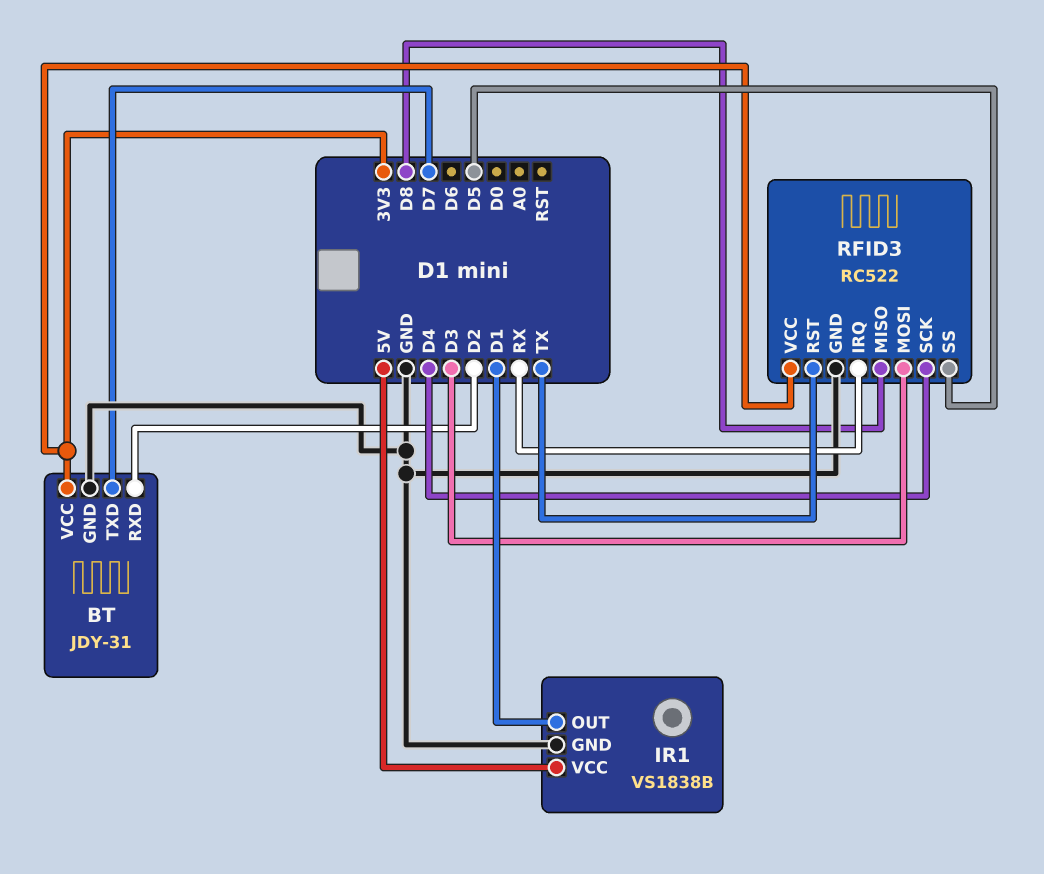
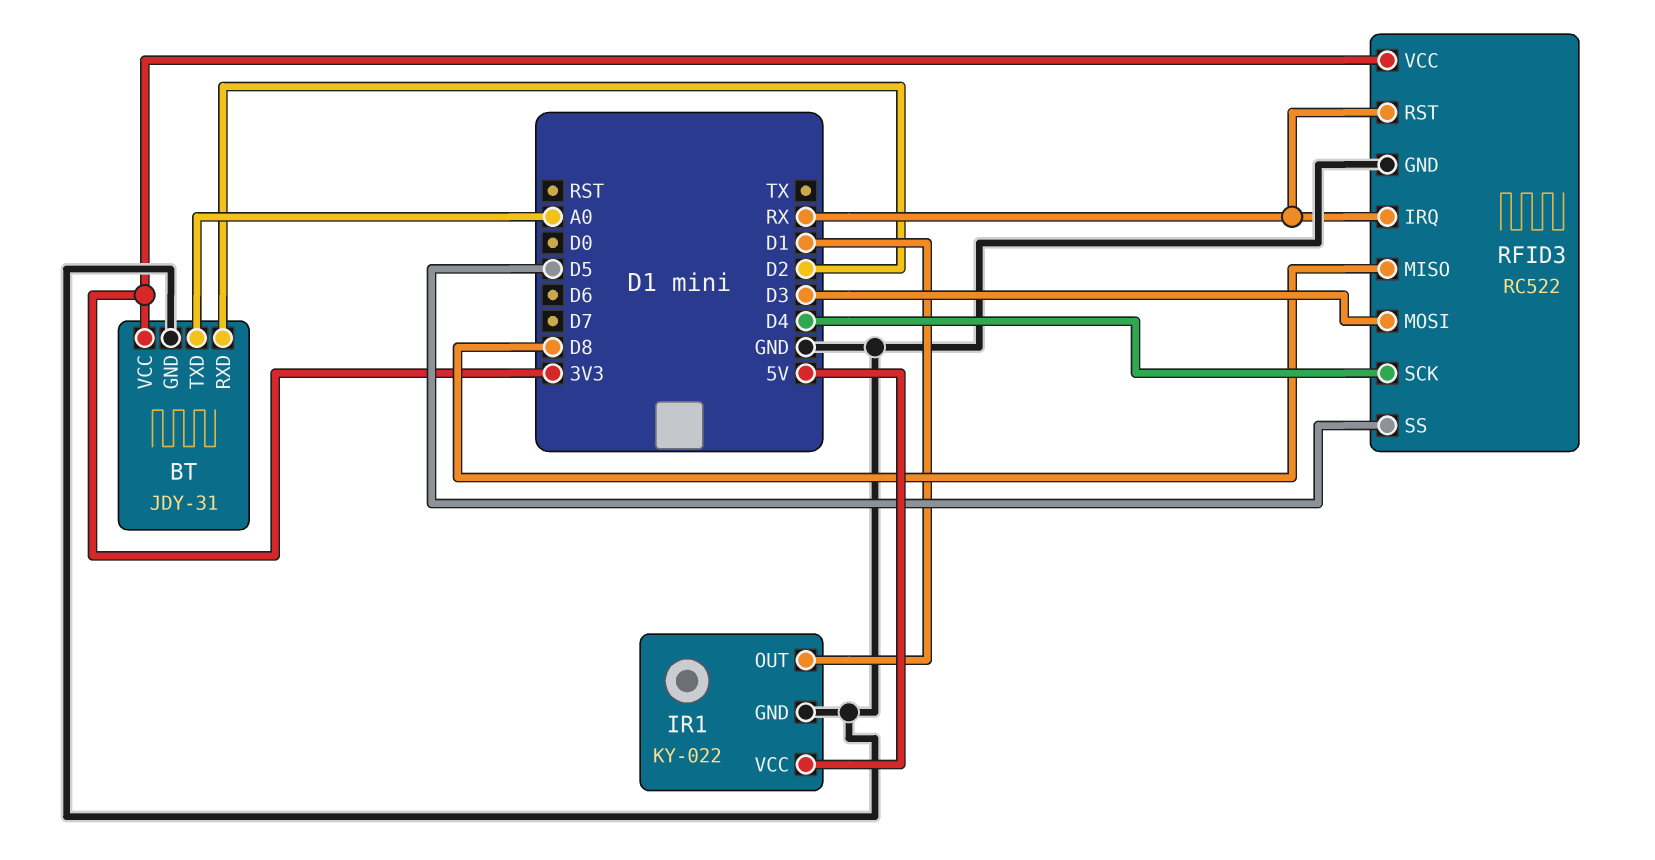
BT pin TXD: D7 -> A0
IR1: VS1838B -> KY-022
RFID3 pin RST: TX -> RX

